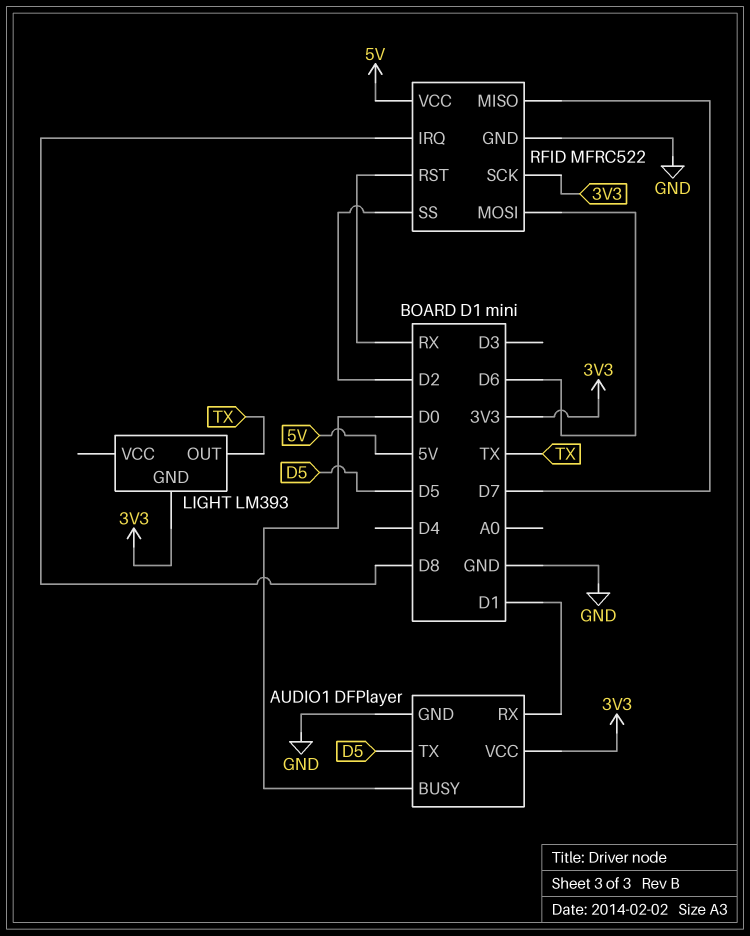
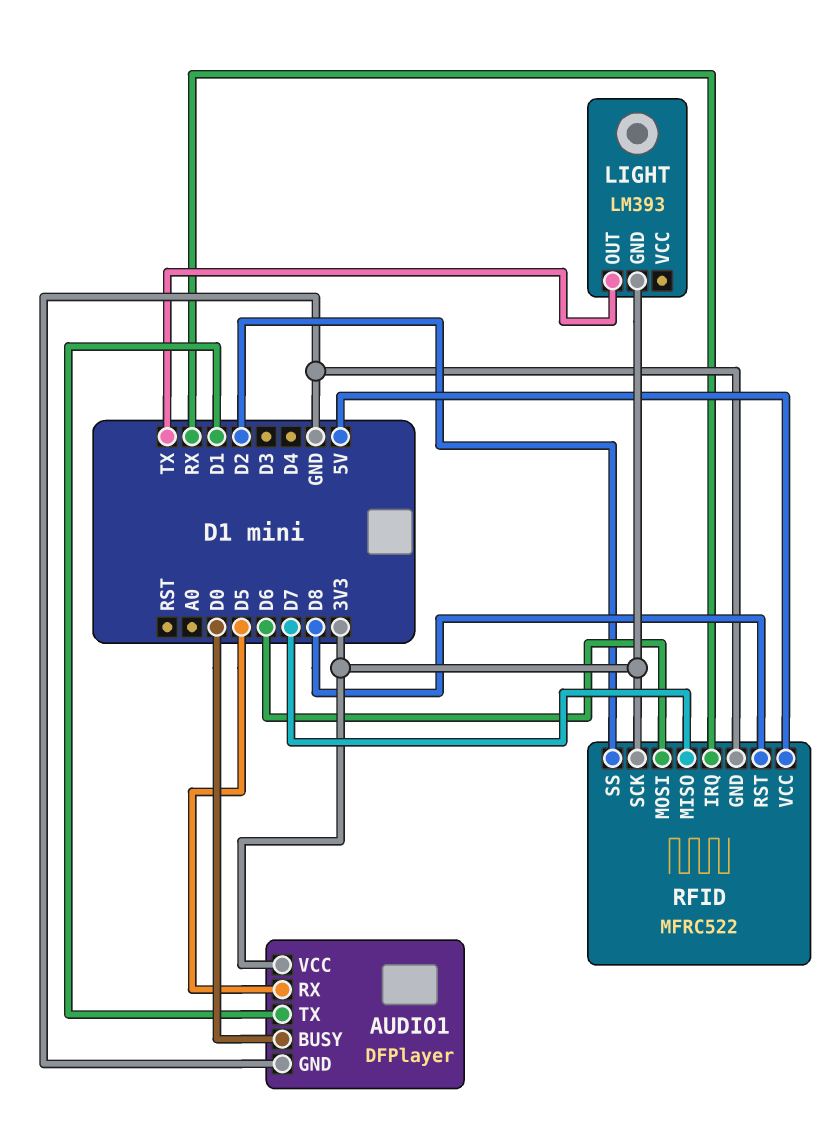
AUDIO1 pin RX: D1 -> D5
AUDIO1 pin TX: D5 -> D1
RFID pin IRQ: D8 -> RX
RFID pin RST: RX -> D8

